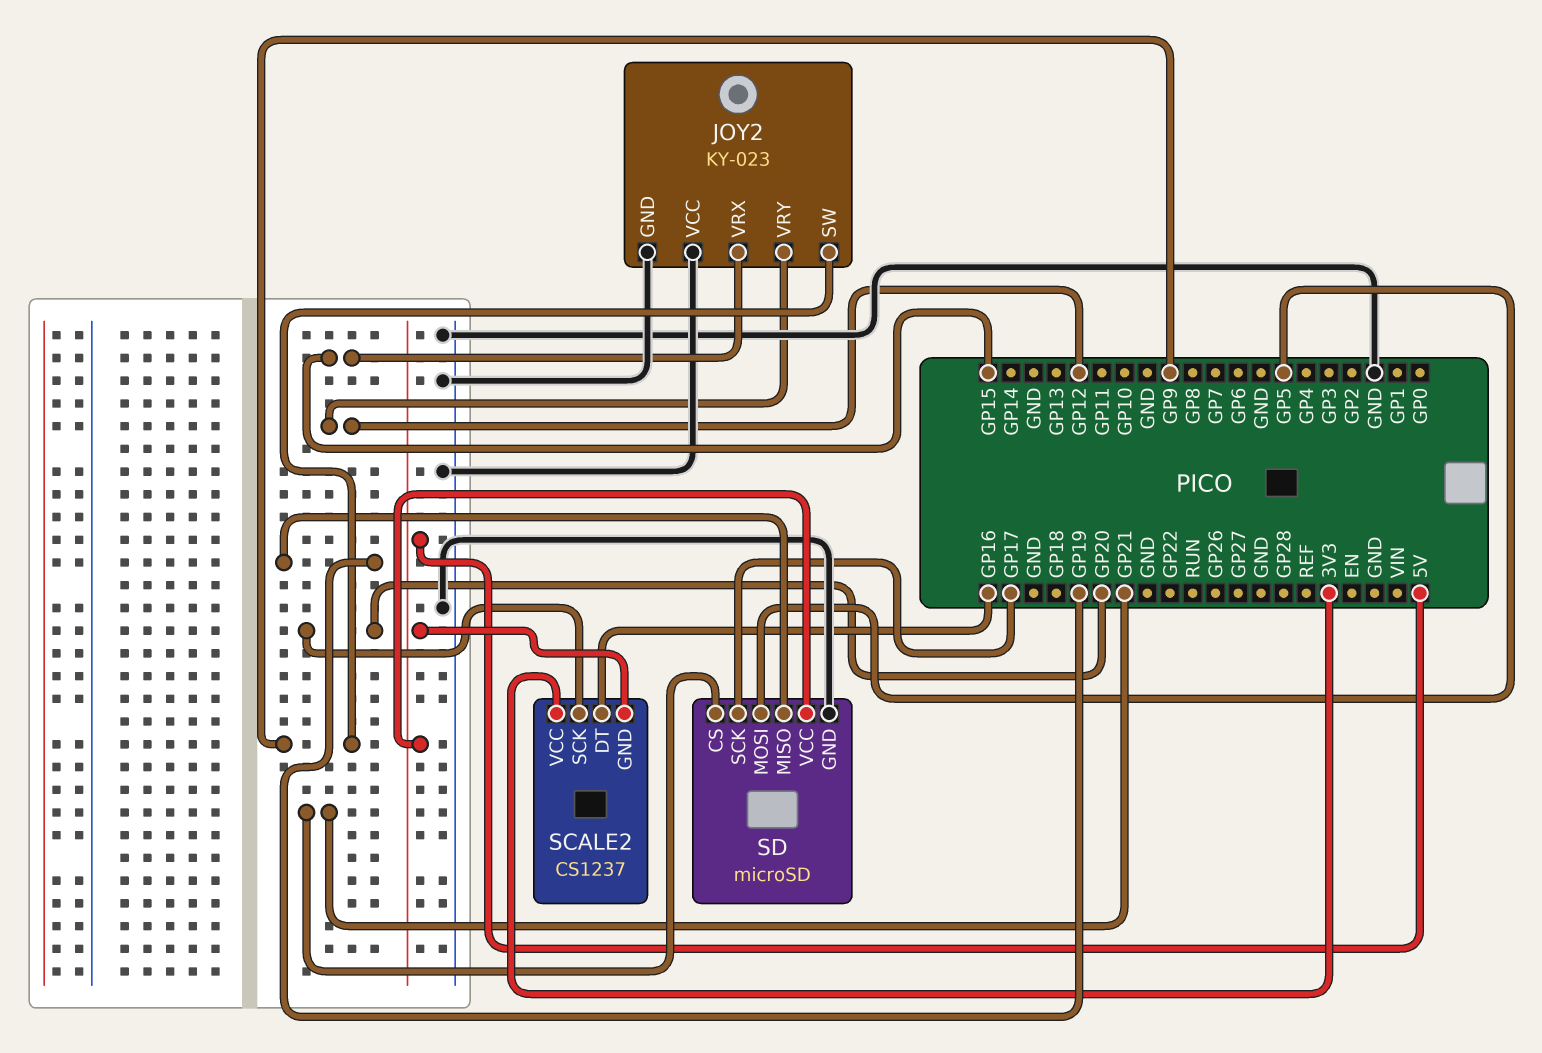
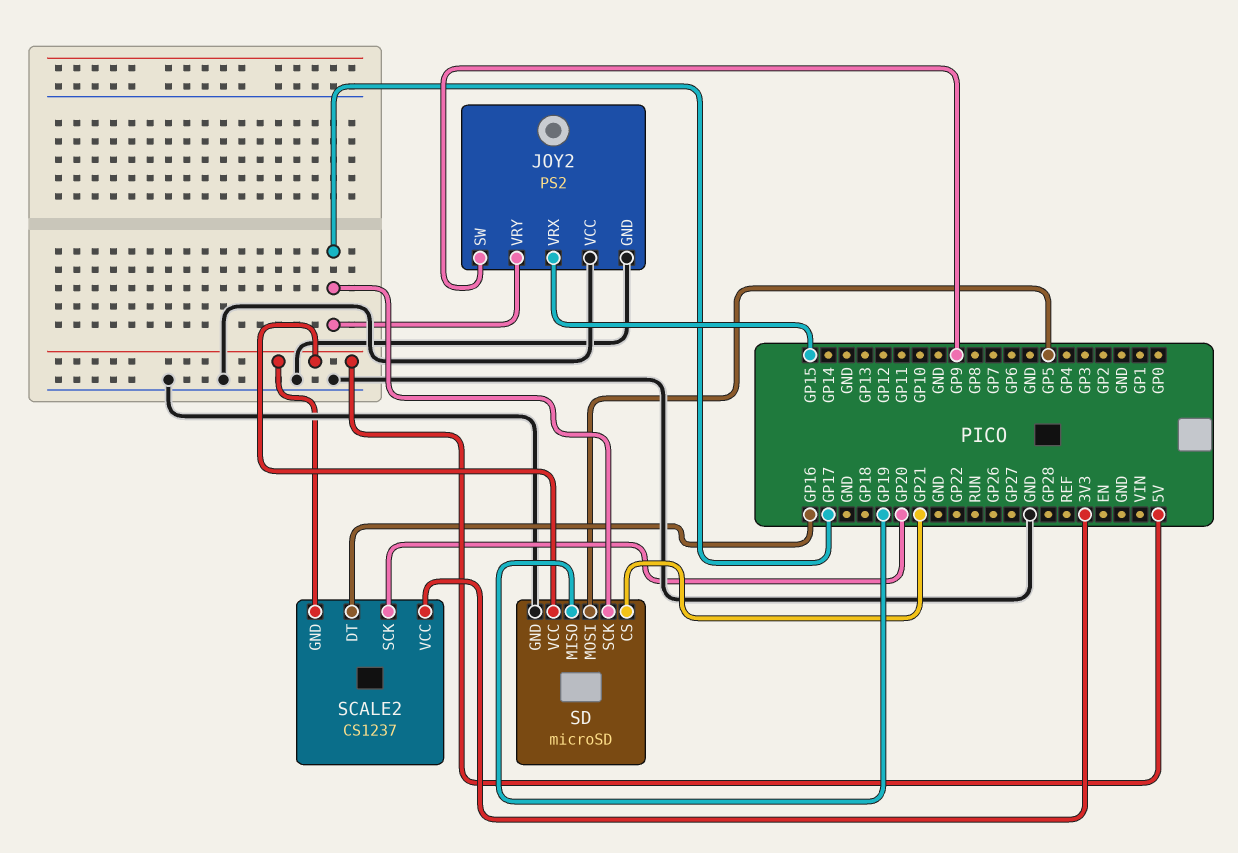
JOY2: KY-023 -> PS2
JOY2 pin VRY: GP12 -> GP17

